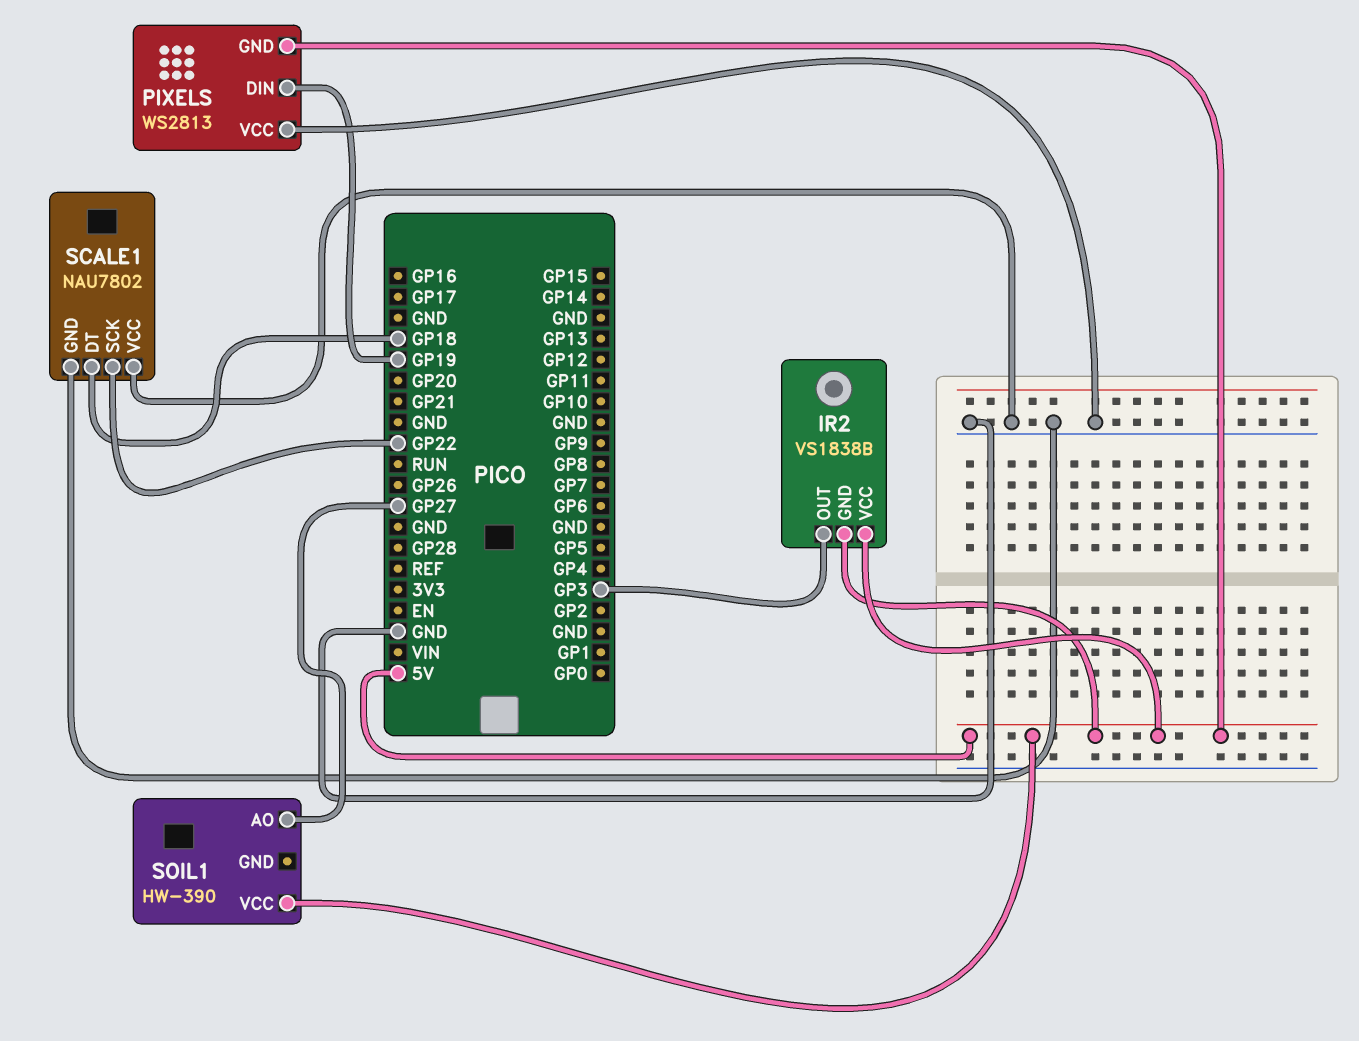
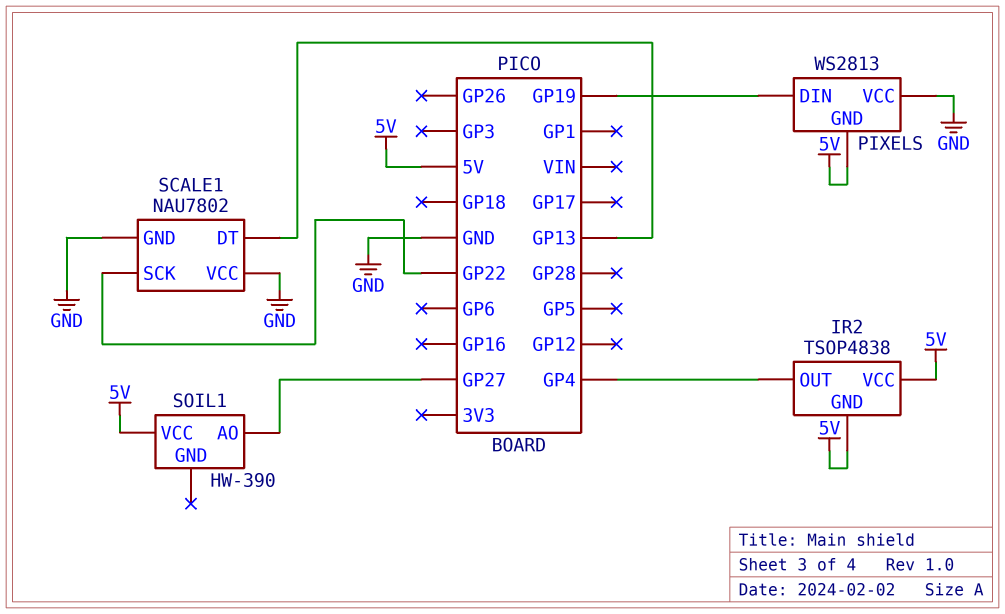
IR2: VS1838B -> TSOP4838
IR2 pin OUT: GP3 -> GP4
SCALE1 pin DT: GP18 -> GP13

